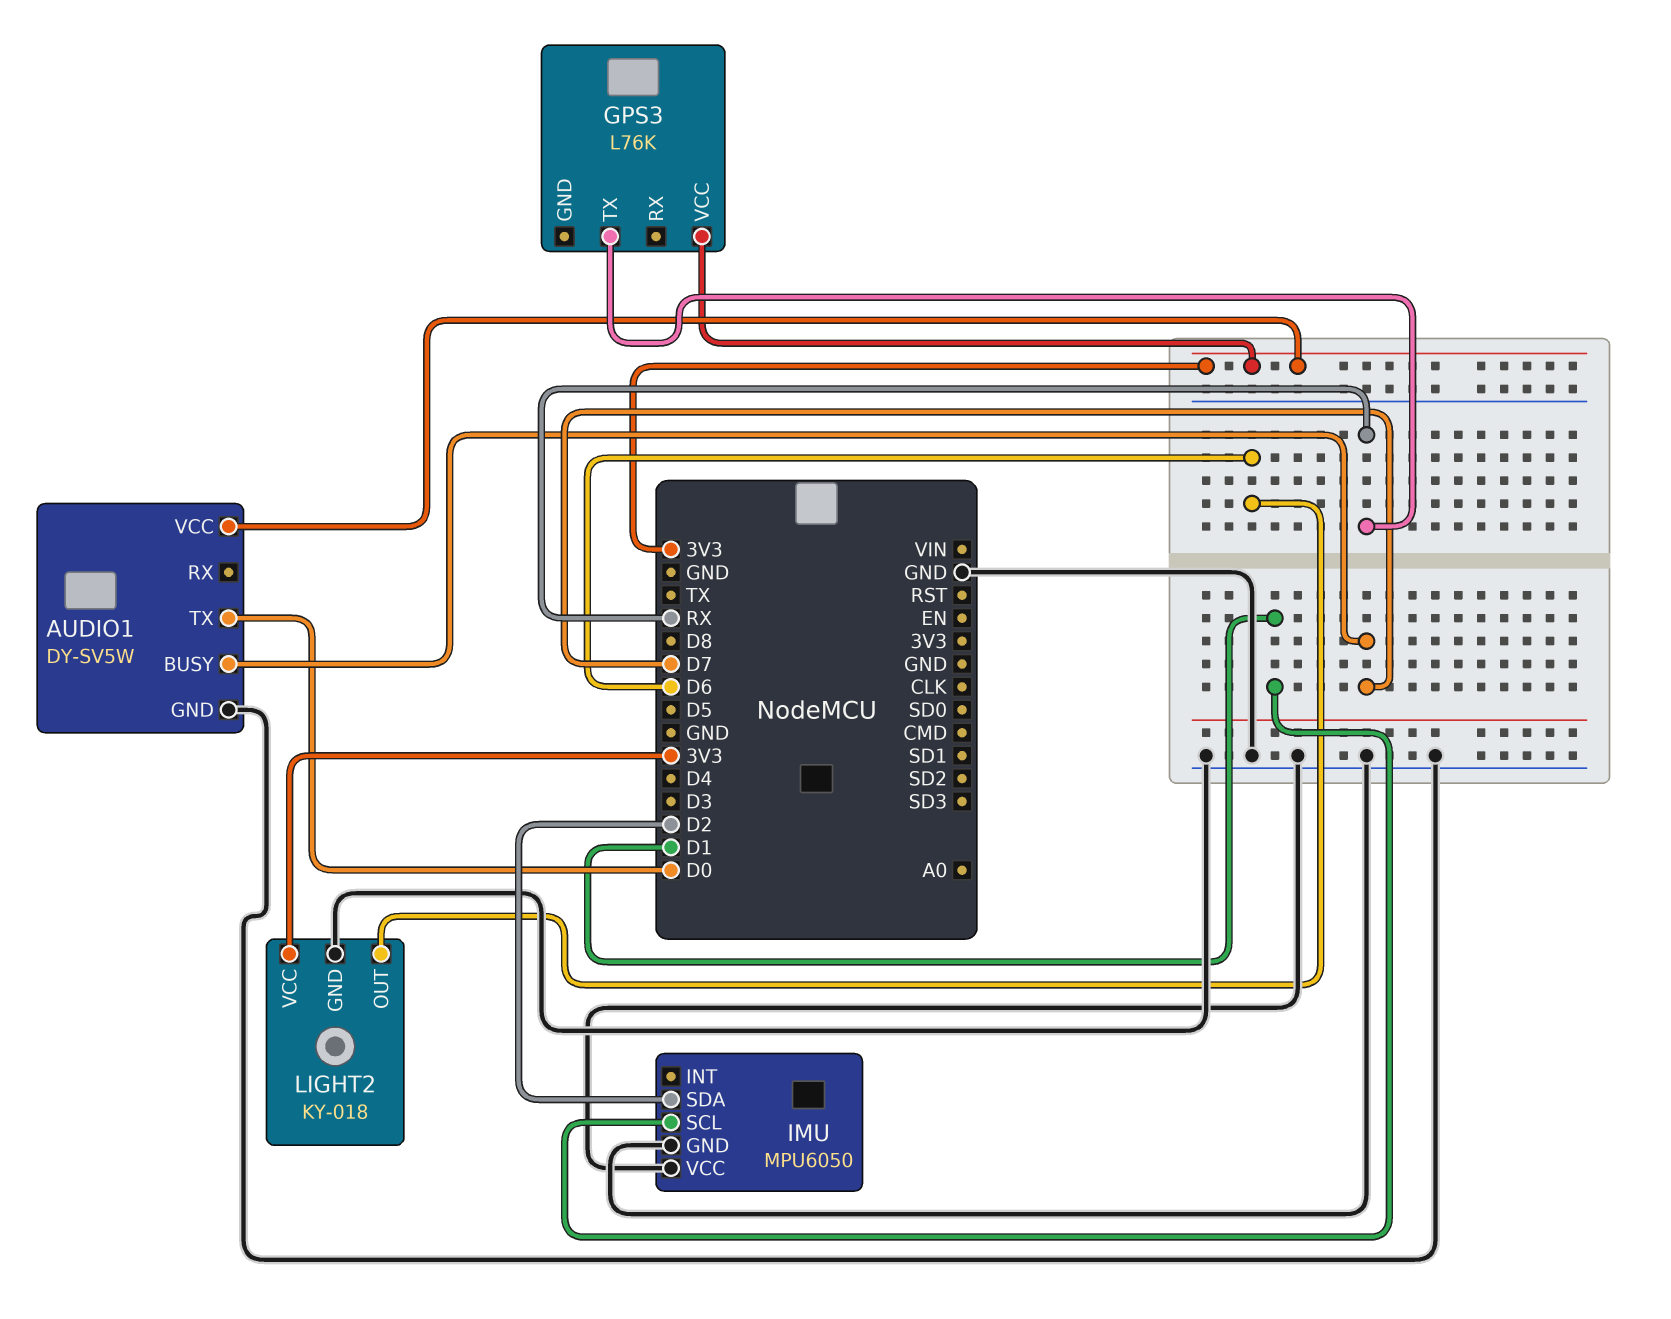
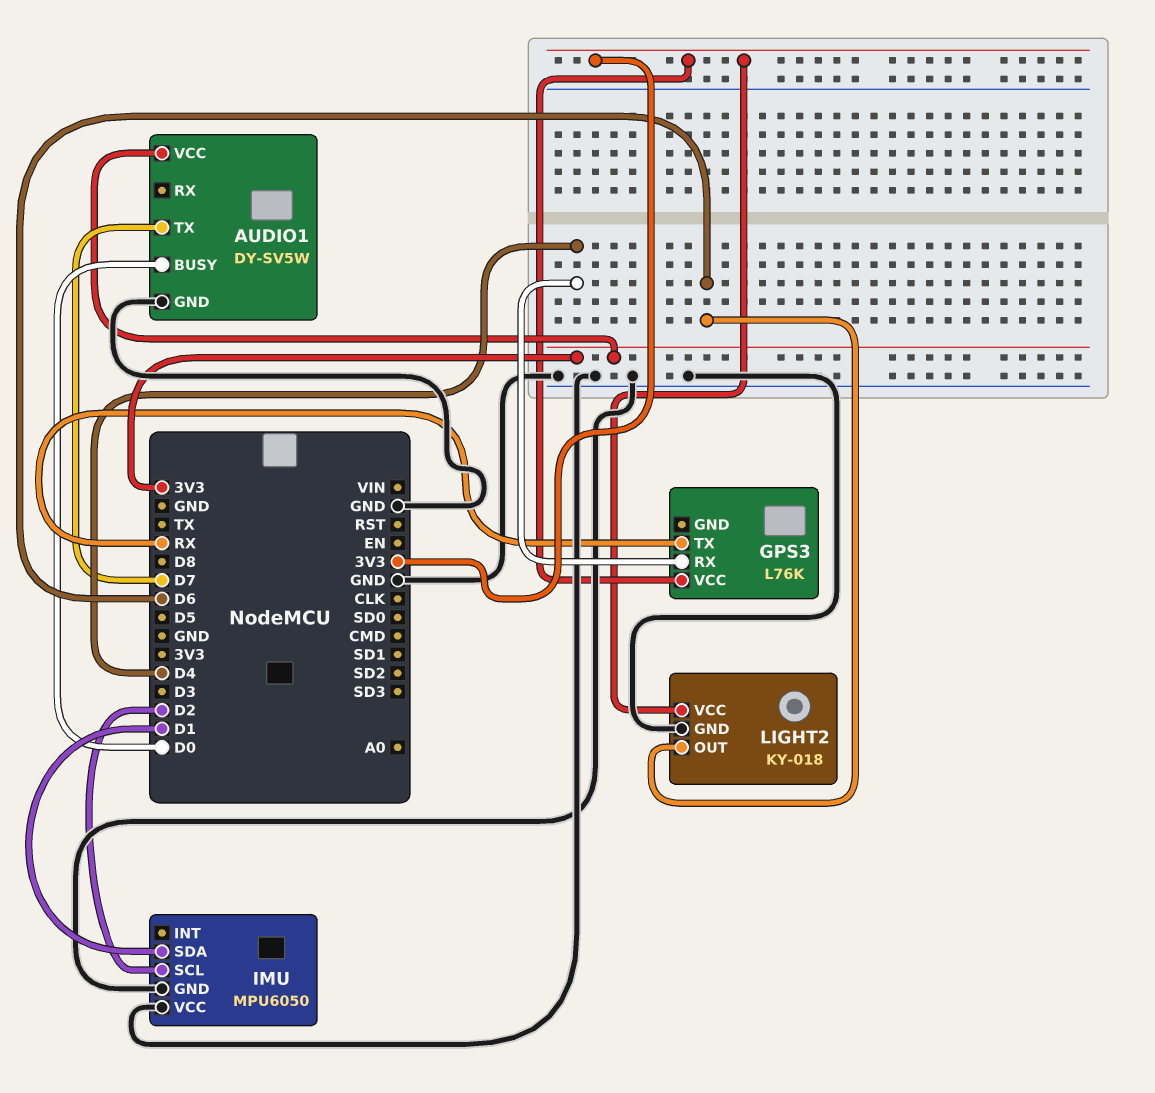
AUDIO1 pin BUSY: D7 -> D0
AUDIO1 pin TX: D0 -> D7
GPS3 pin RX: none -> D4
IMU pin SCL: D1 -> D2
IMU pin SDA: D2 -> D1

